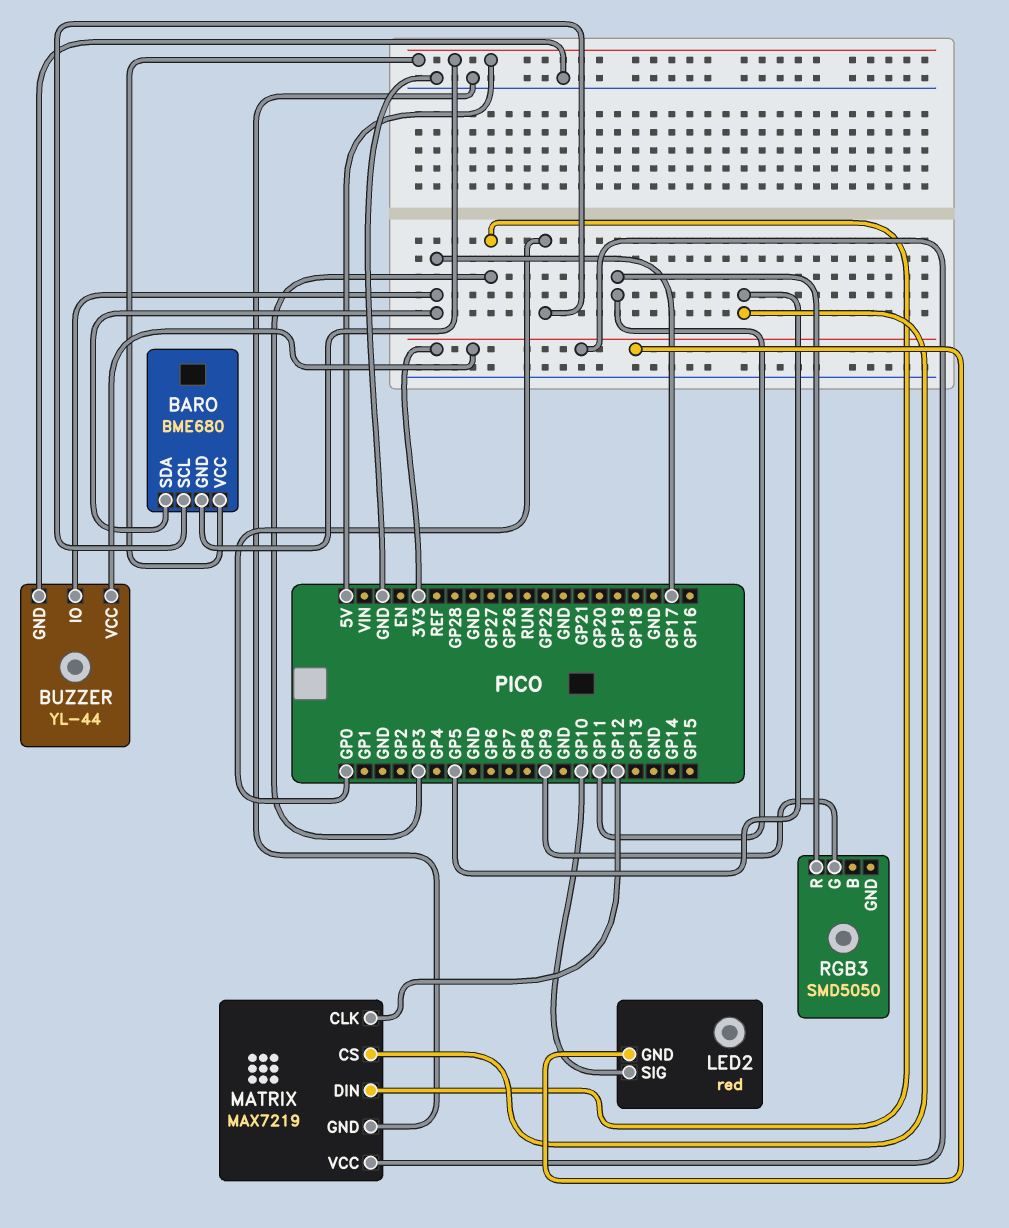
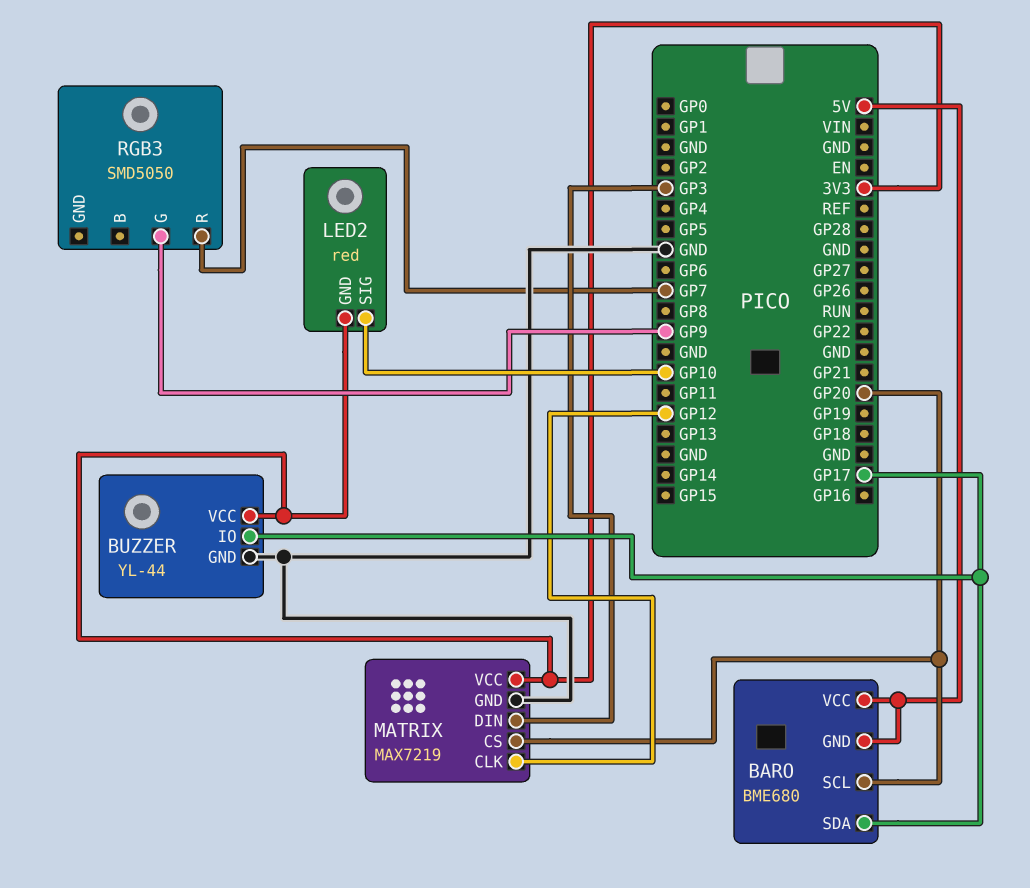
BARO pin SCL: GP0 -> GP20
MATRIX pin CS: GP5 -> GP20
RGB3 pin R: GP11 -> GP7

